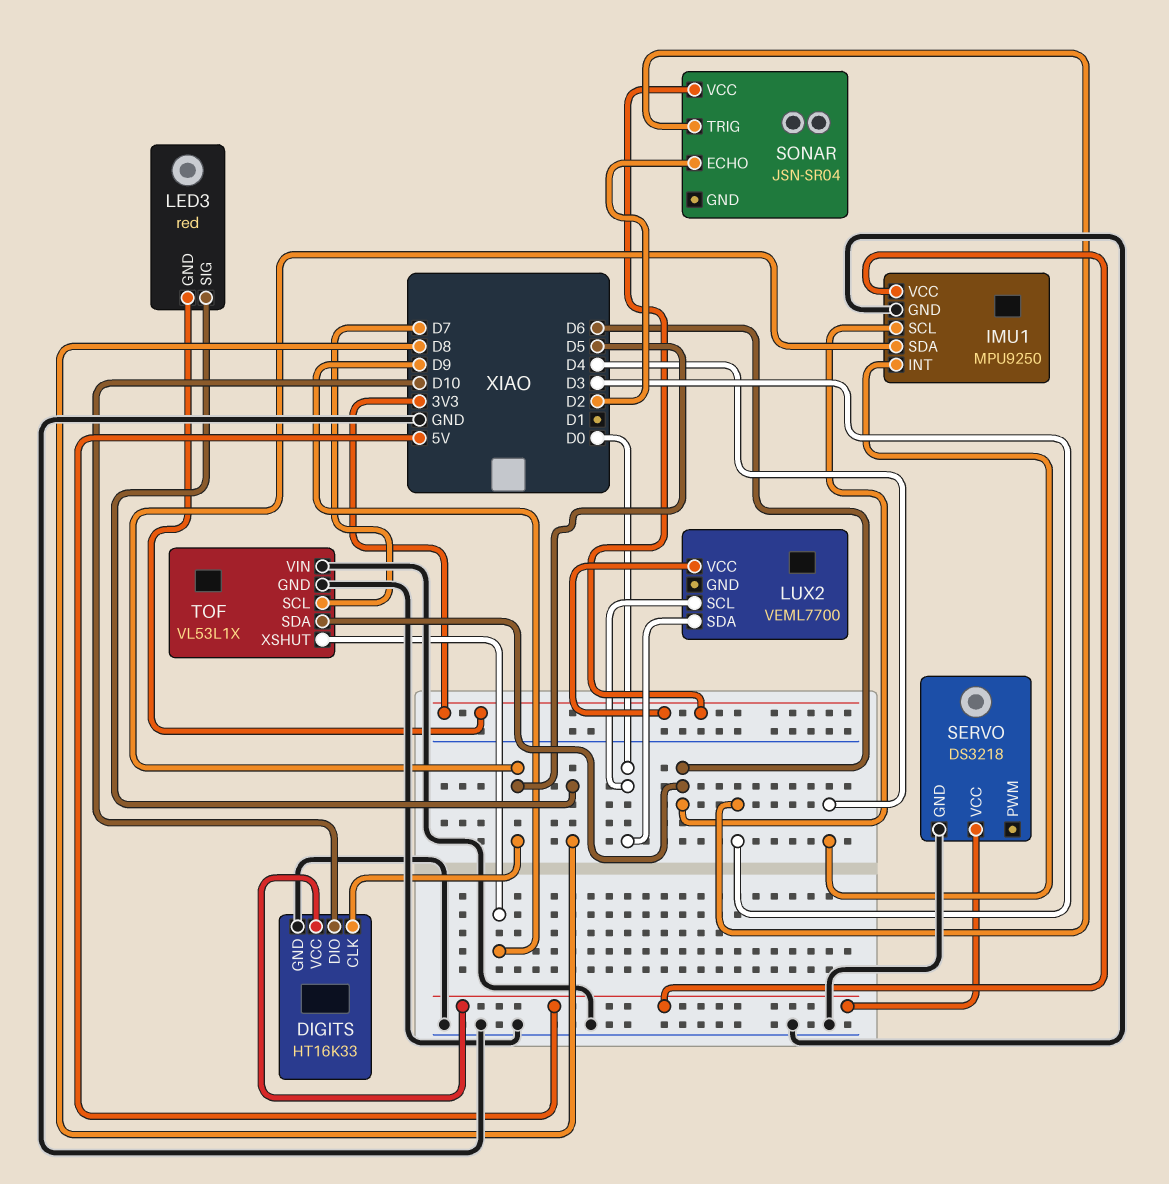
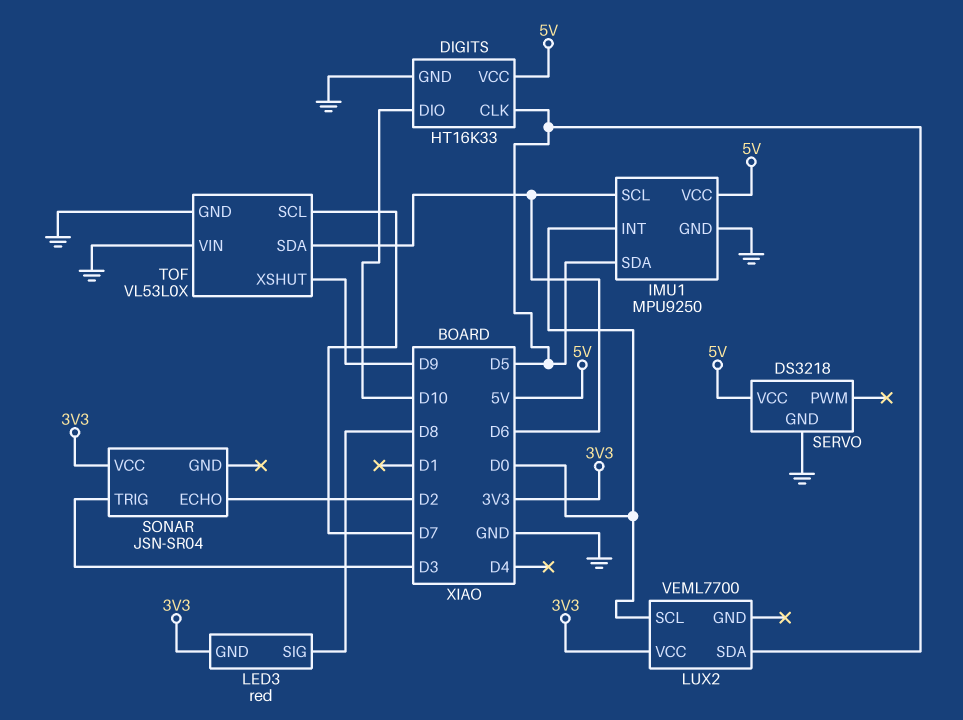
IMU1 pin INT: D4 -> D0
LUX2 pin SDA: D0 -> D5
TOF: VL53L1X -> VL53L0X

